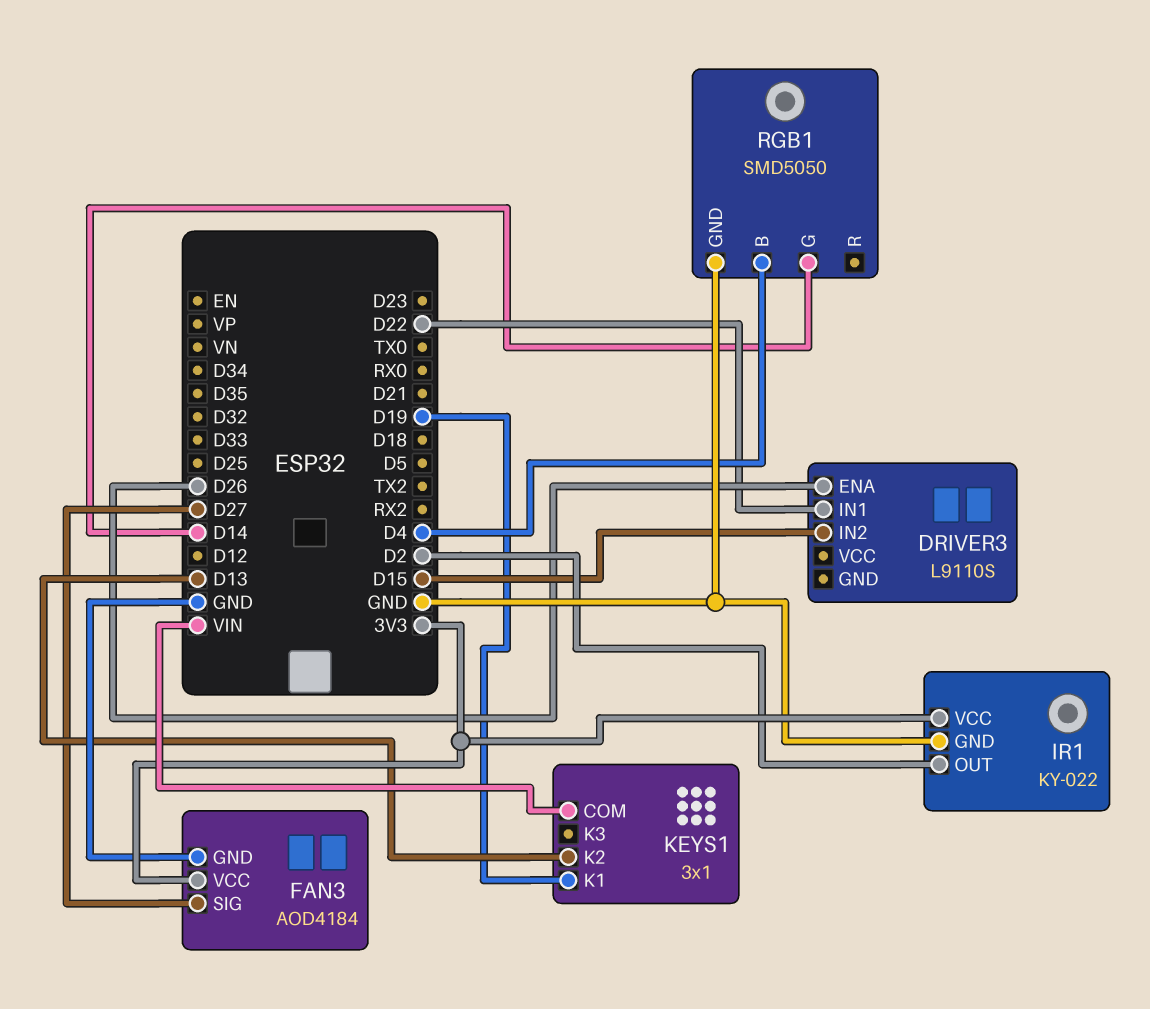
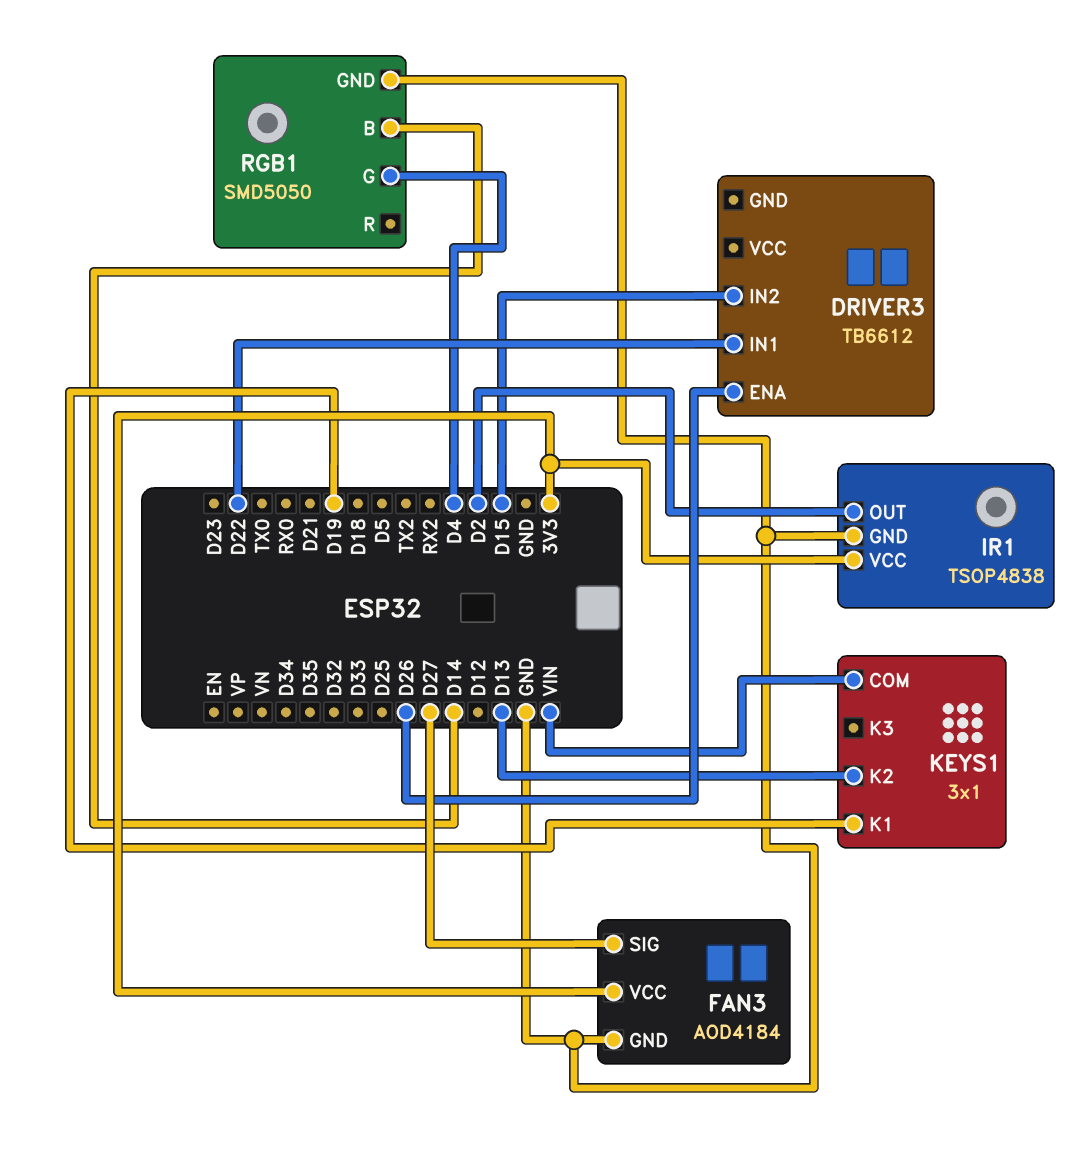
DRIVER3: L9110S -> TB6612
IR1: KY-022 -> TSOP4838
RGB1 pin B: D4 -> D14
RGB1 pin G: D14 -> D4

